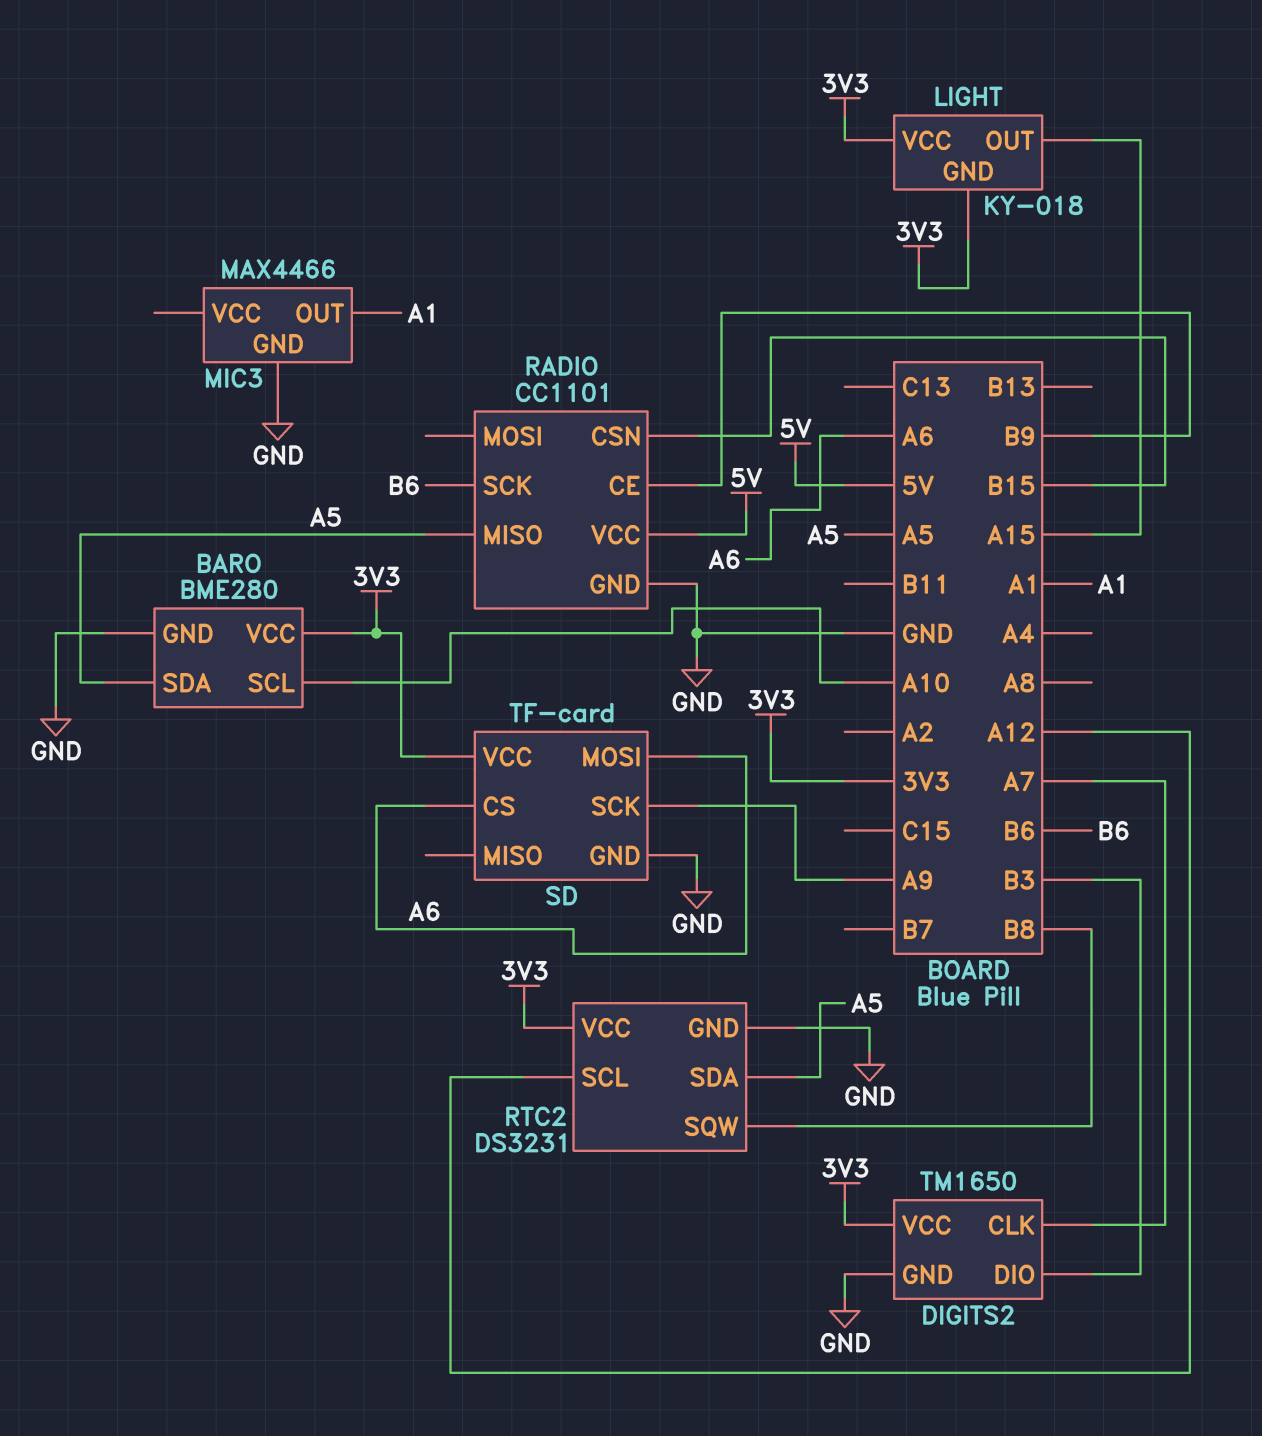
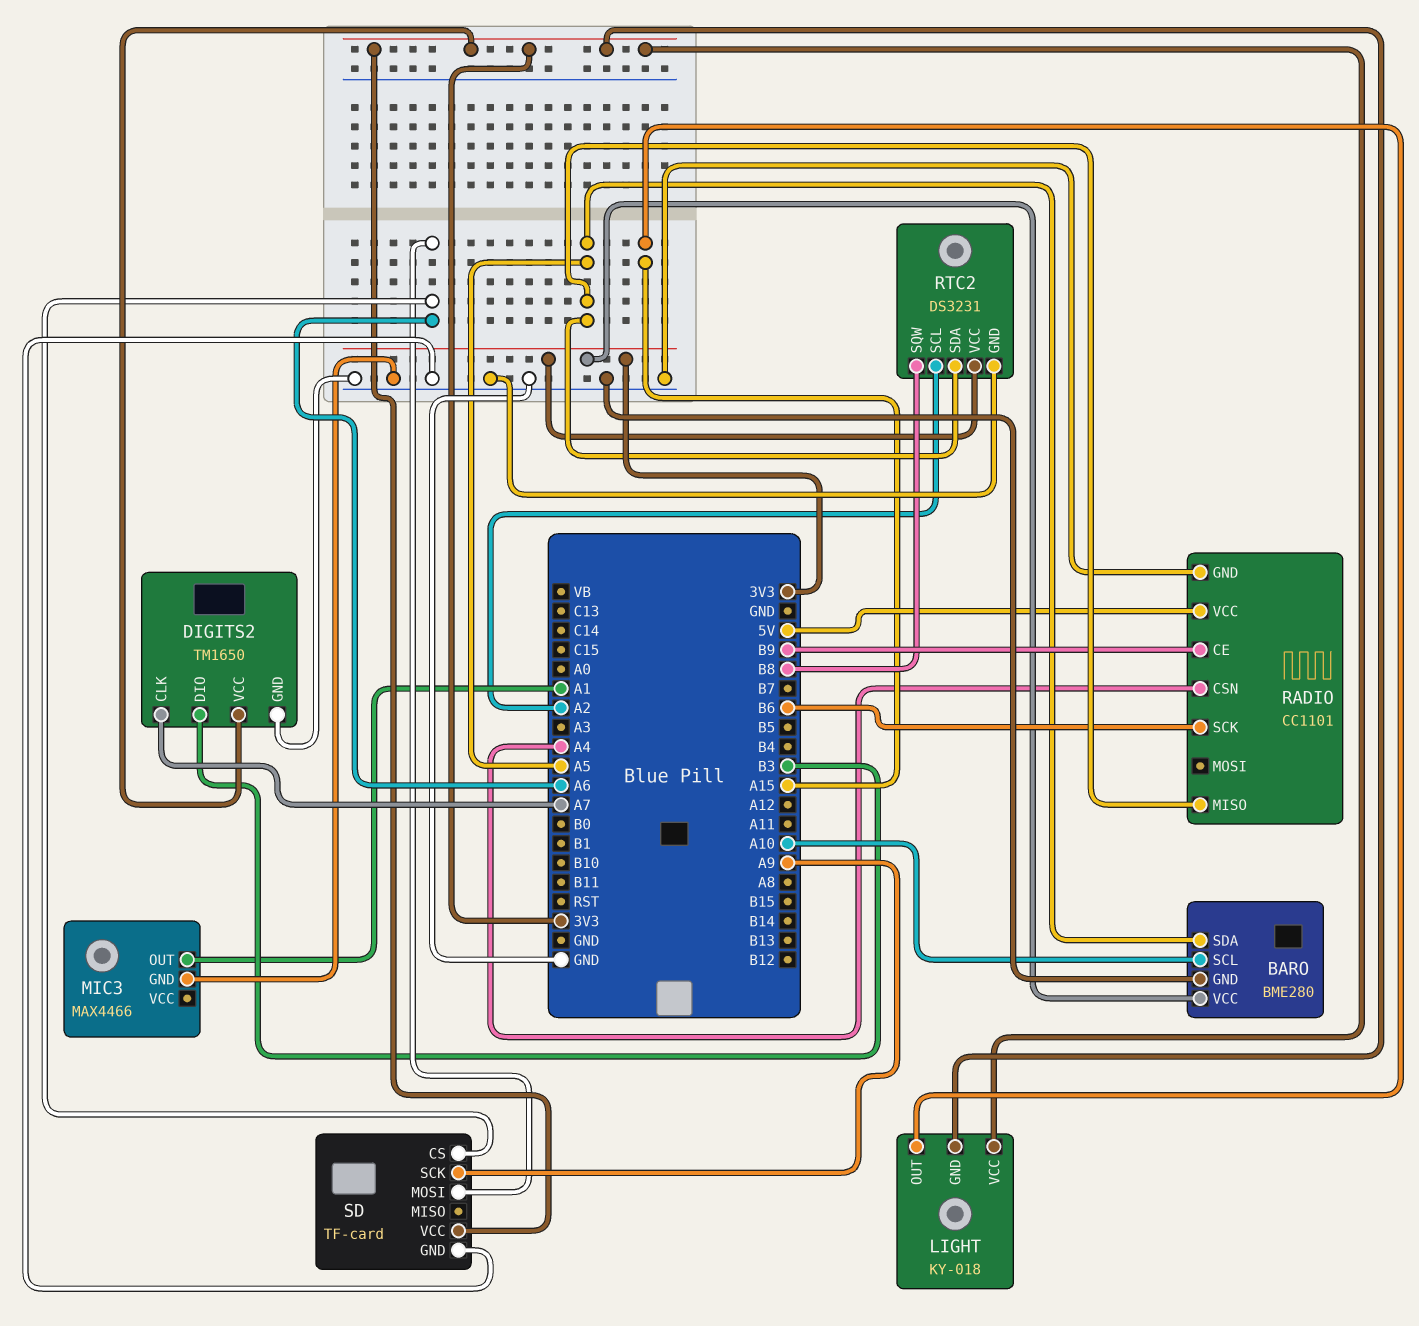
RADIO pin CSN: B15 -> A4
RTC2 pin SCL: A12 -> A2

